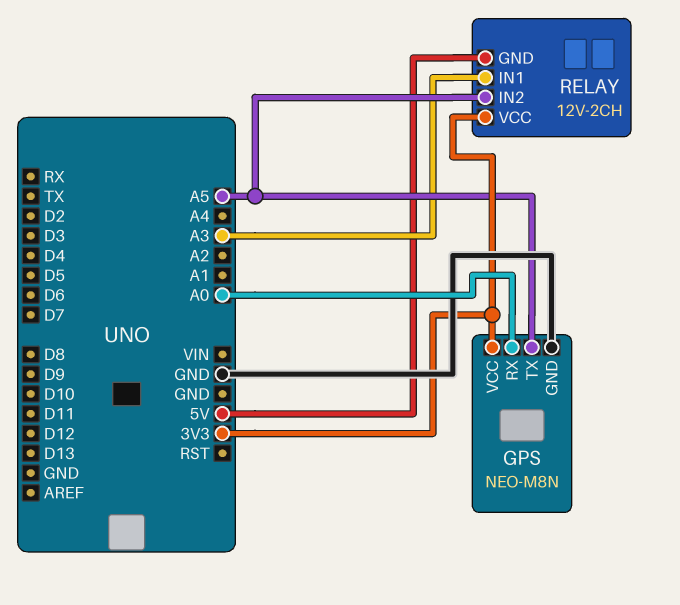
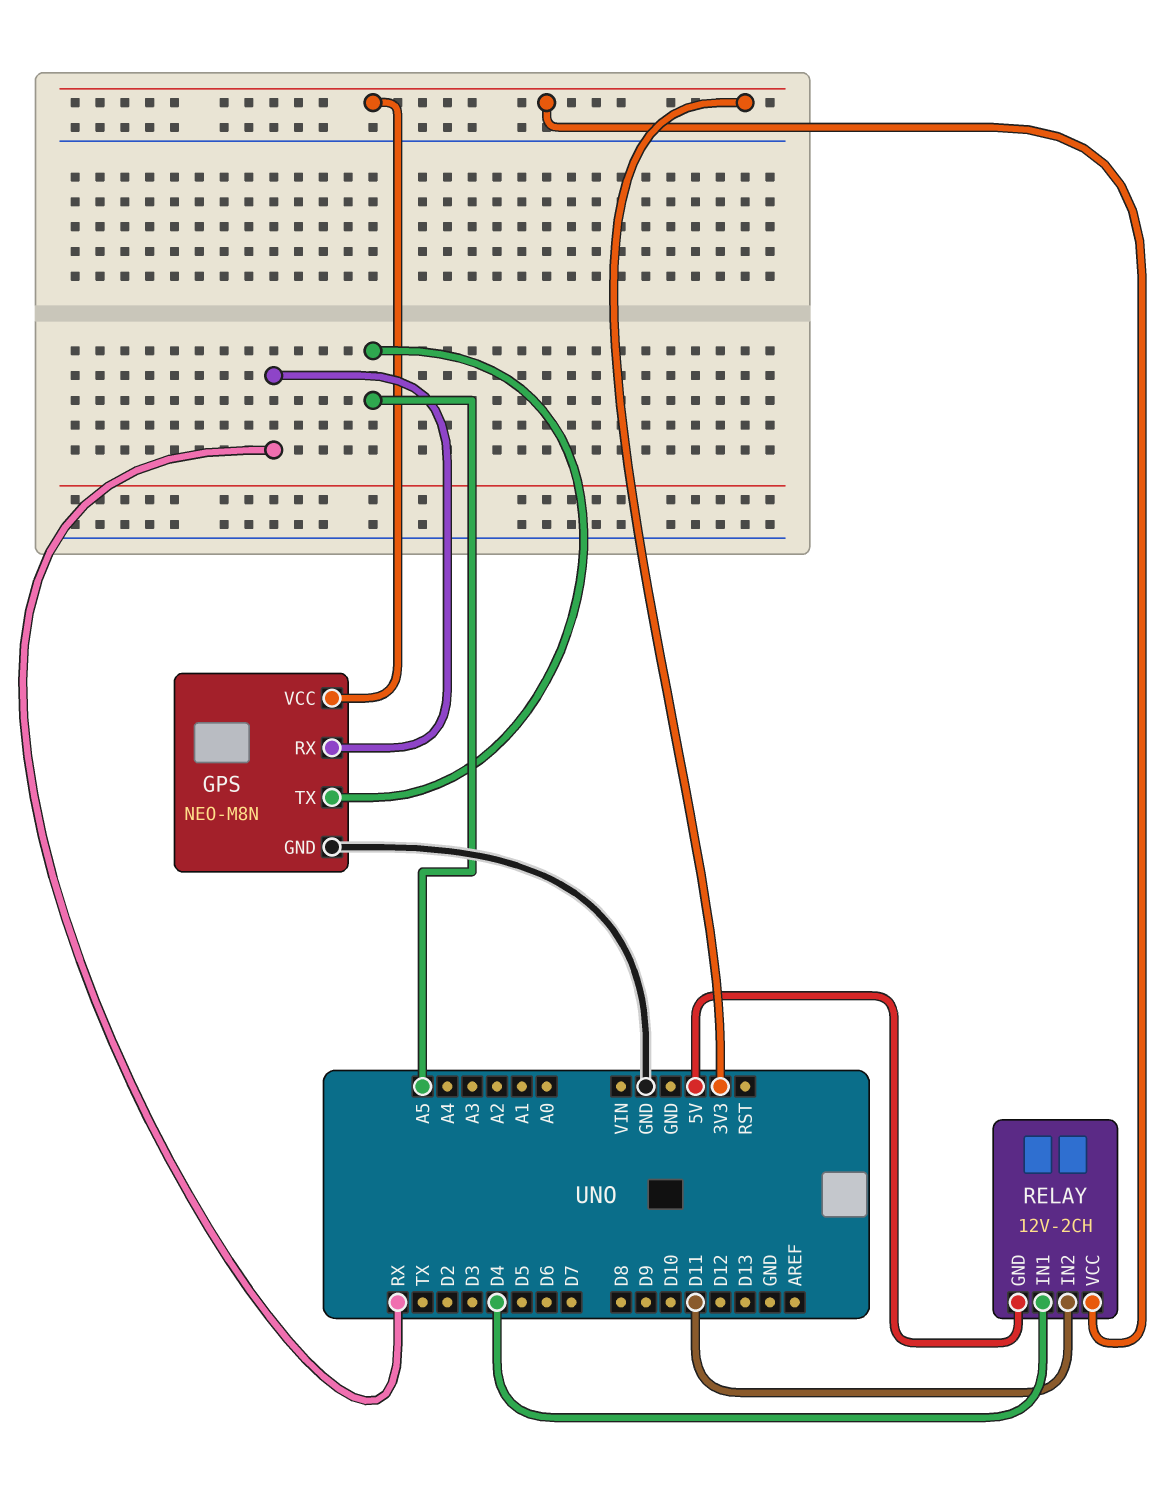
GPS pin RX: A0 -> RX
RELAY pin IN1: A3 -> D4
RELAY pin IN2: A5 -> D11

